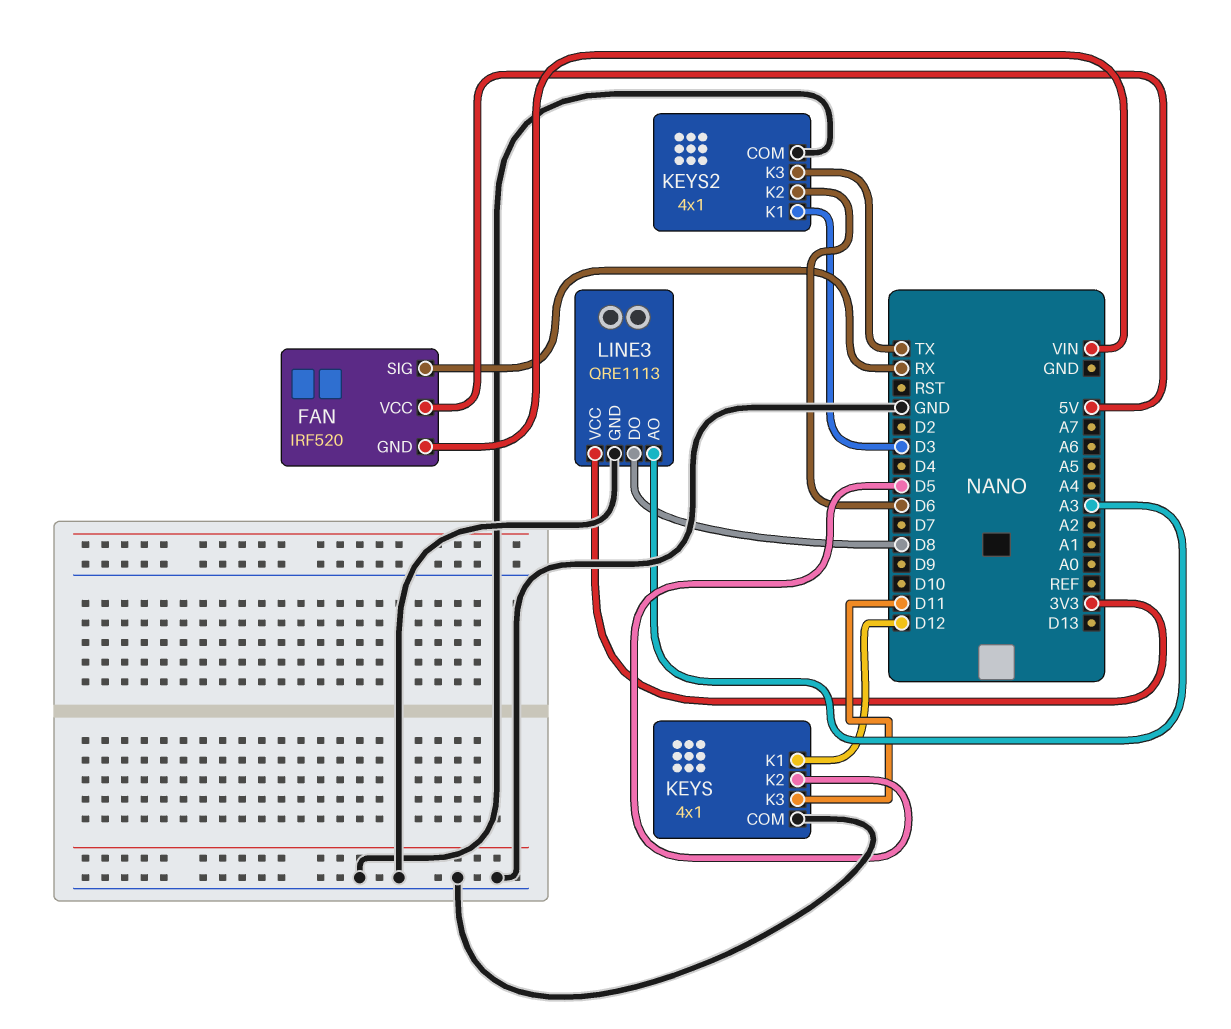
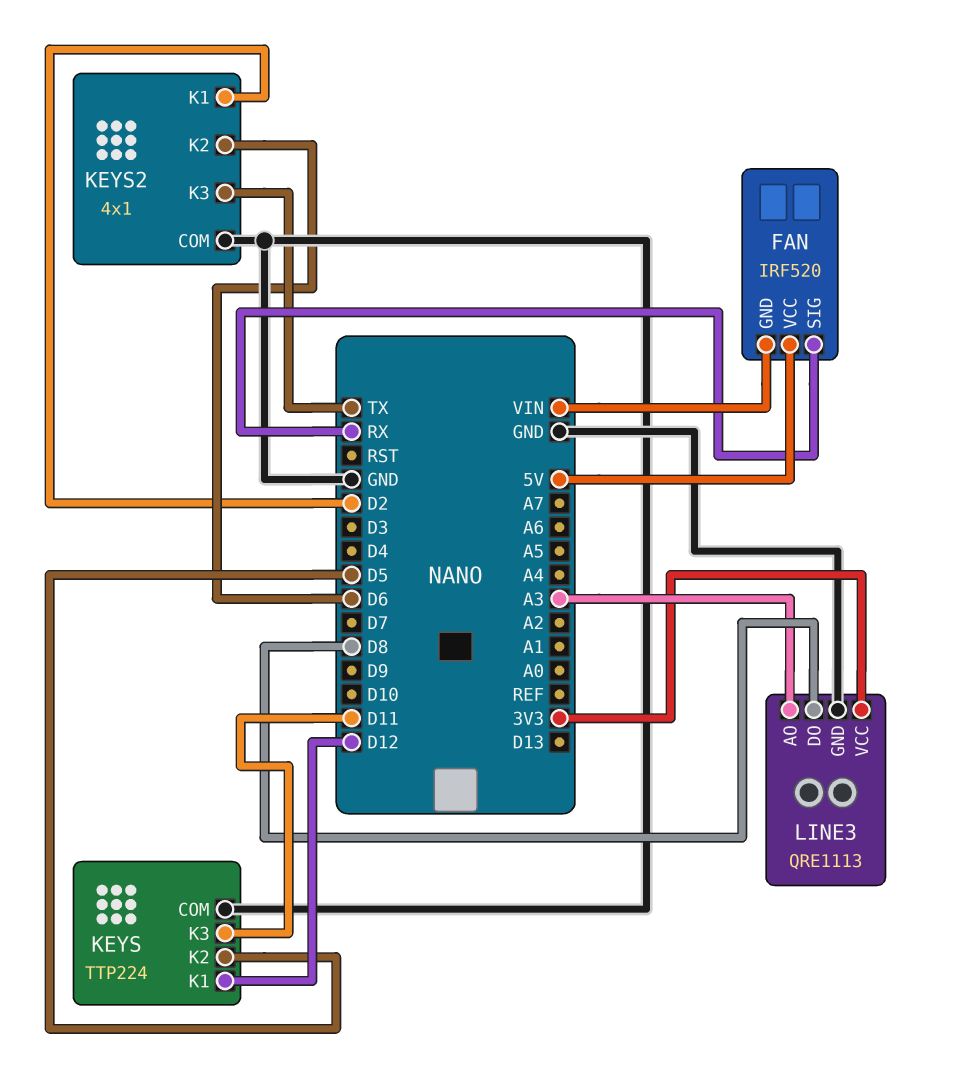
KEYS: 4x1 -> TTP224
KEYS2 pin K1: D3 -> D2

